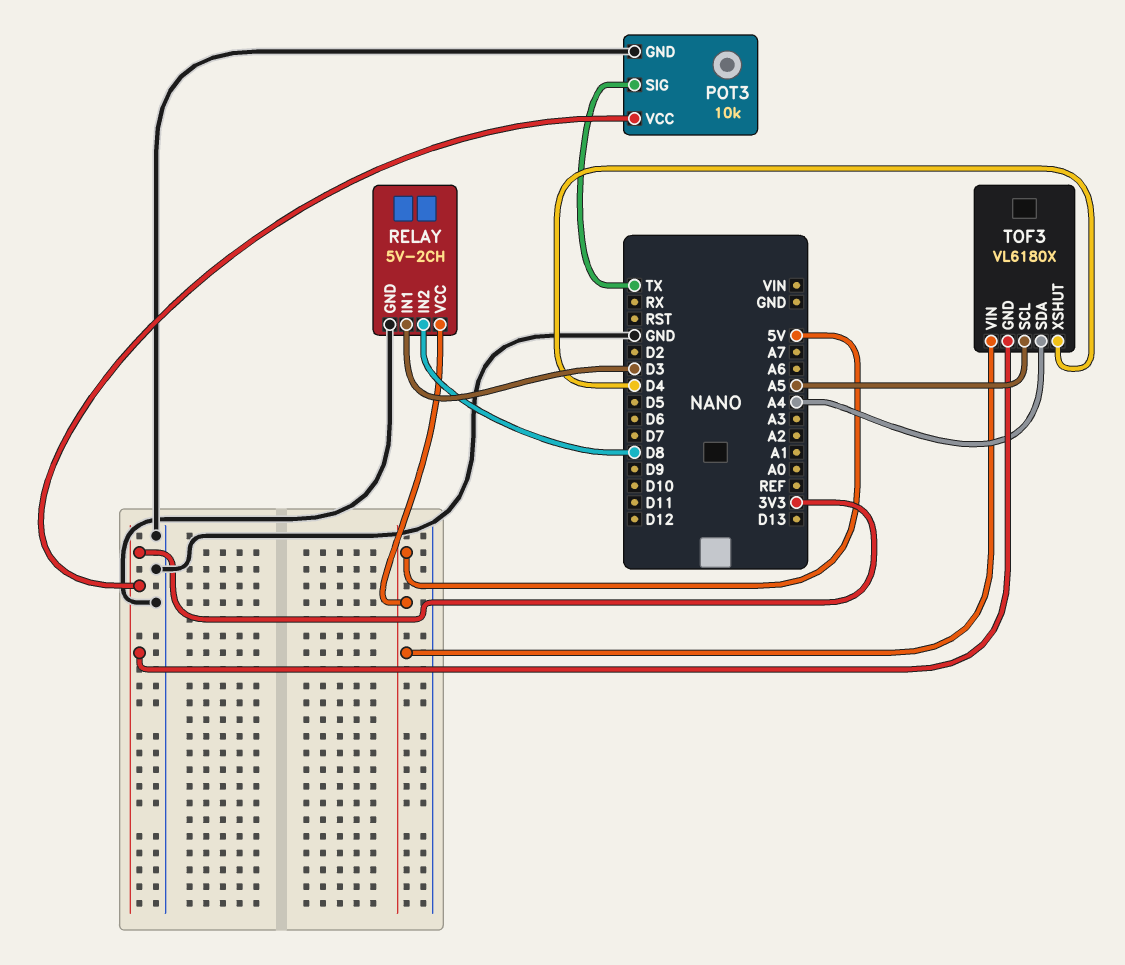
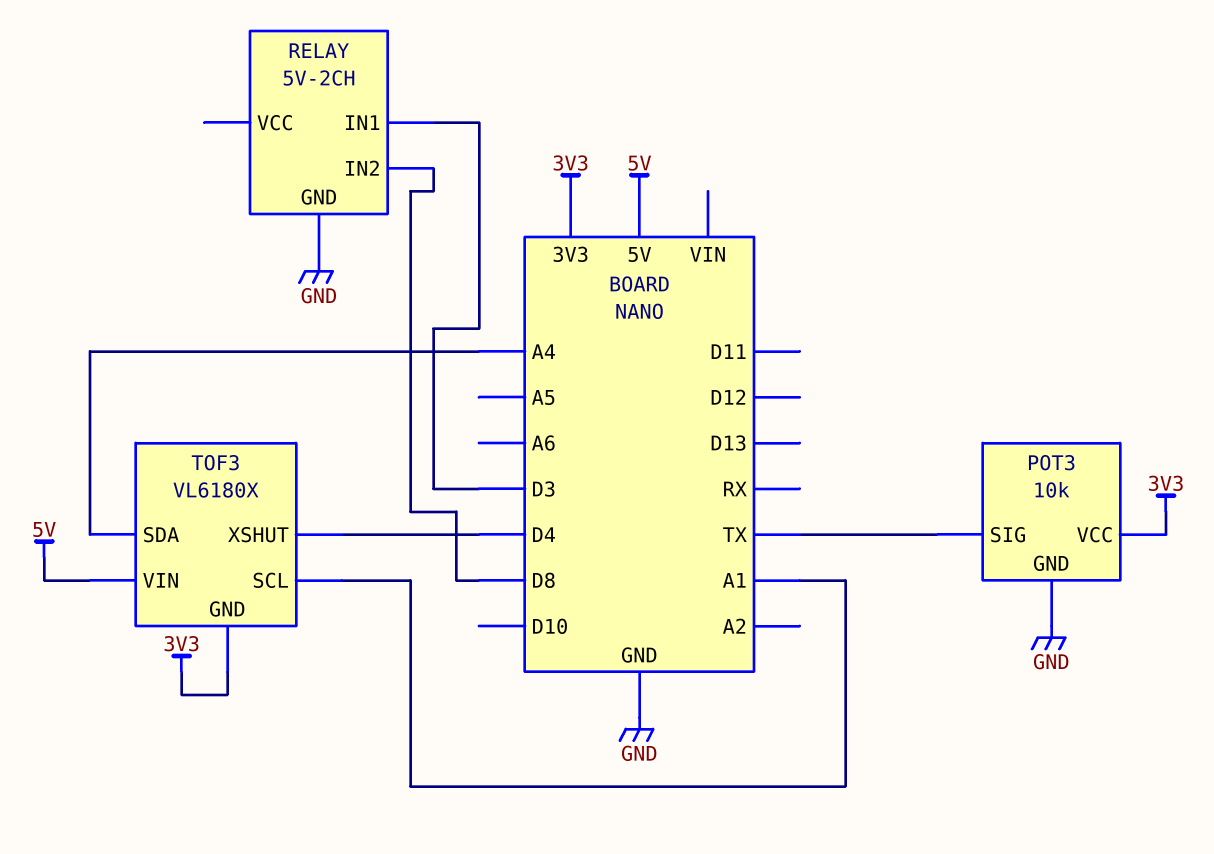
RELAY pin VCC: 5V -> none
TOF3 pin SCL: A5 -> A1

